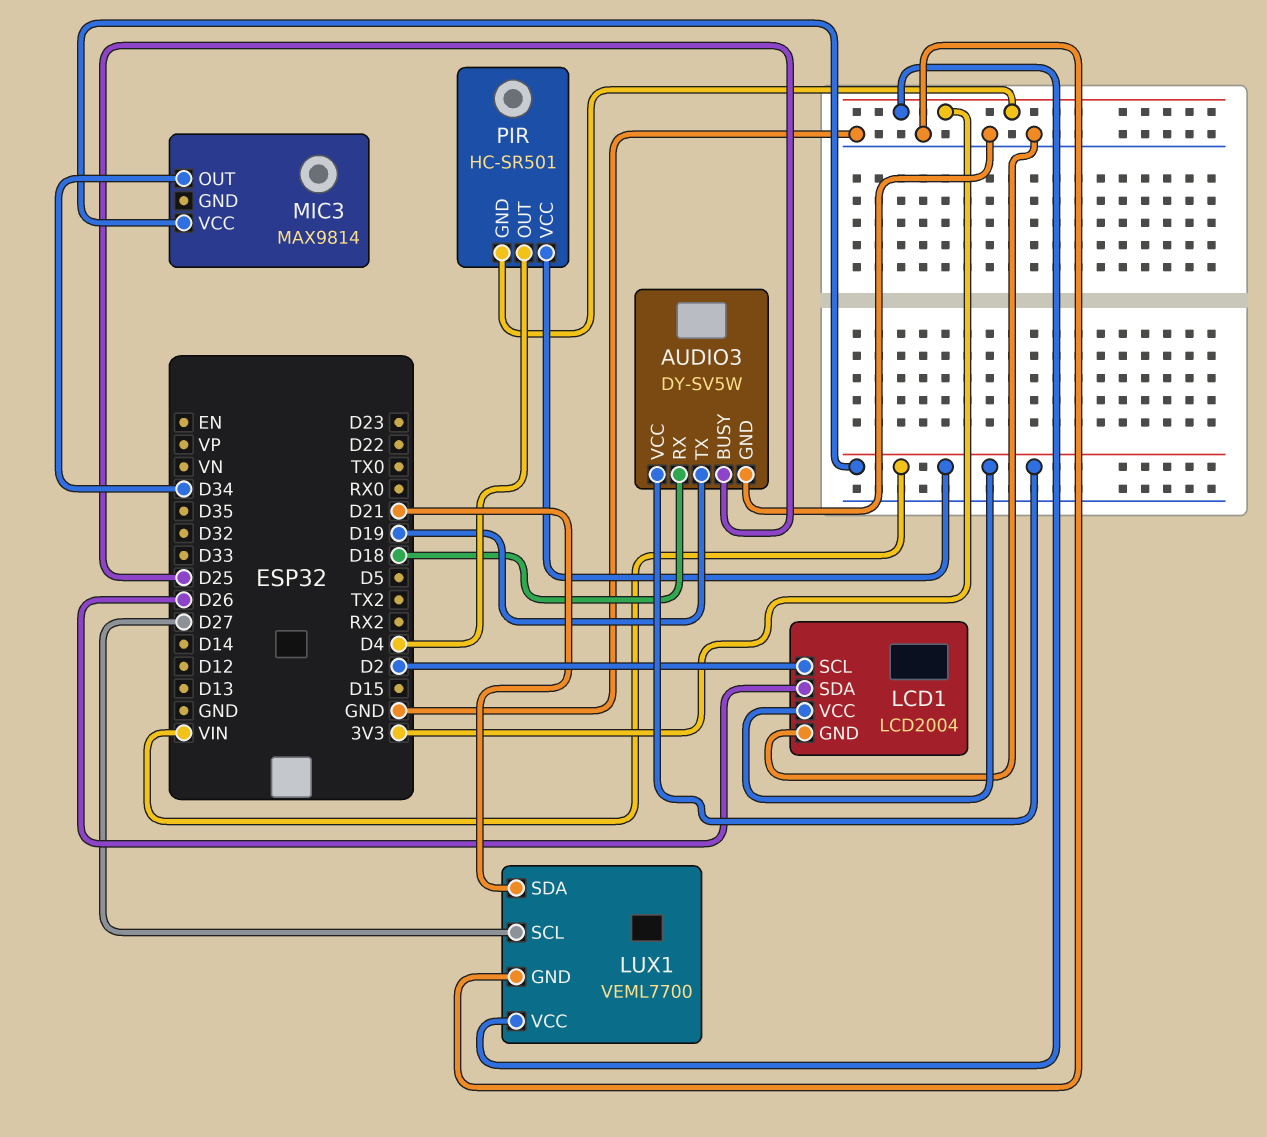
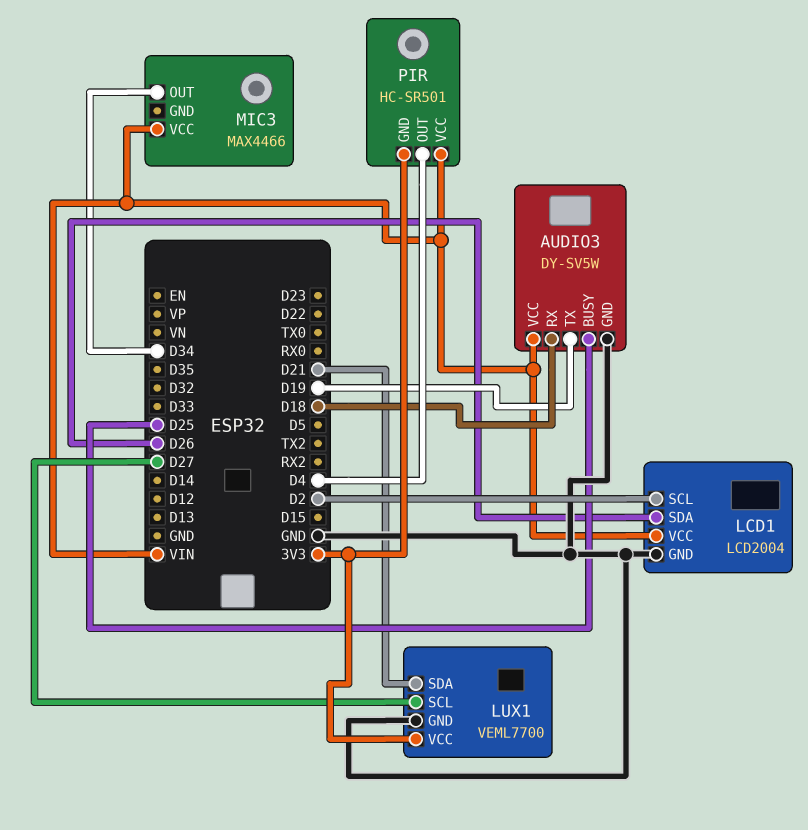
MIC3: MAX9814 -> MAX4466

